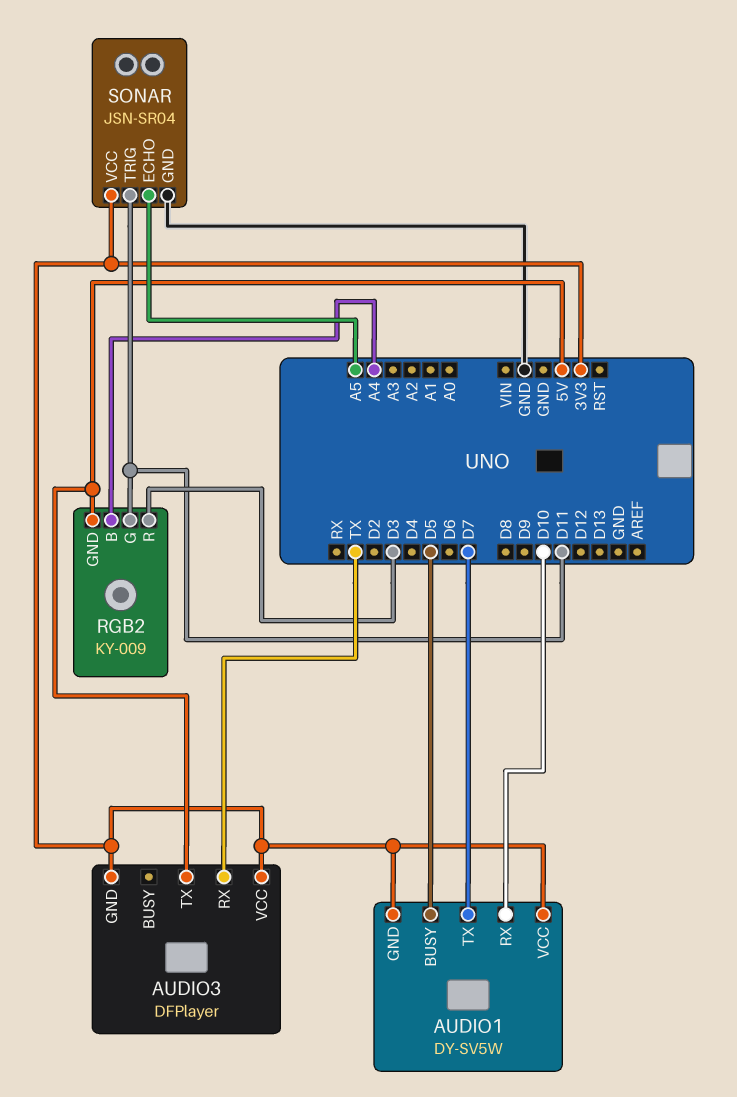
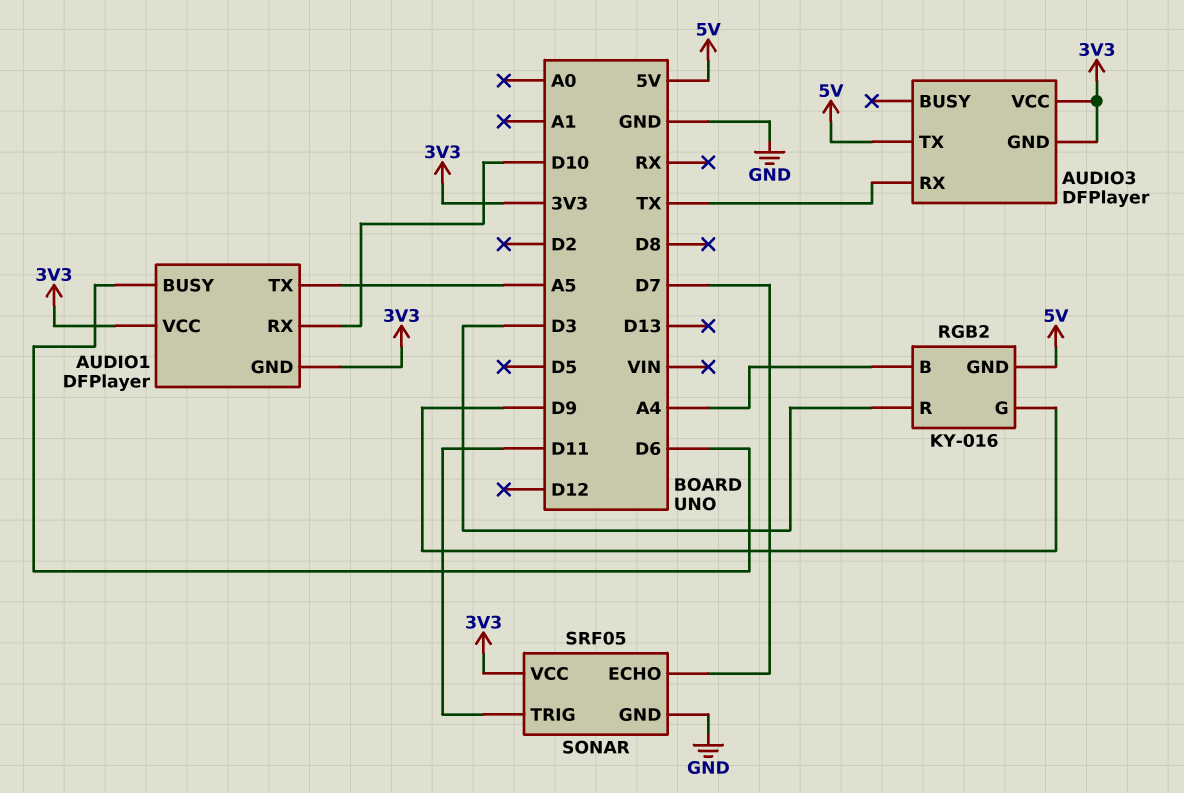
AUDIO1: DY-SV5W -> DFPlayer
AUDIO1 pin BUSY: D5 -> D6
AUDIO1 pin TX: D7 -> A5
RGB2: KY-009 -> KY-016
RGB2 pin G: D11 -> D9
SONAR: JSN-SR04 -> SRF05
SONAR pin ECHO: A5 -> D7

